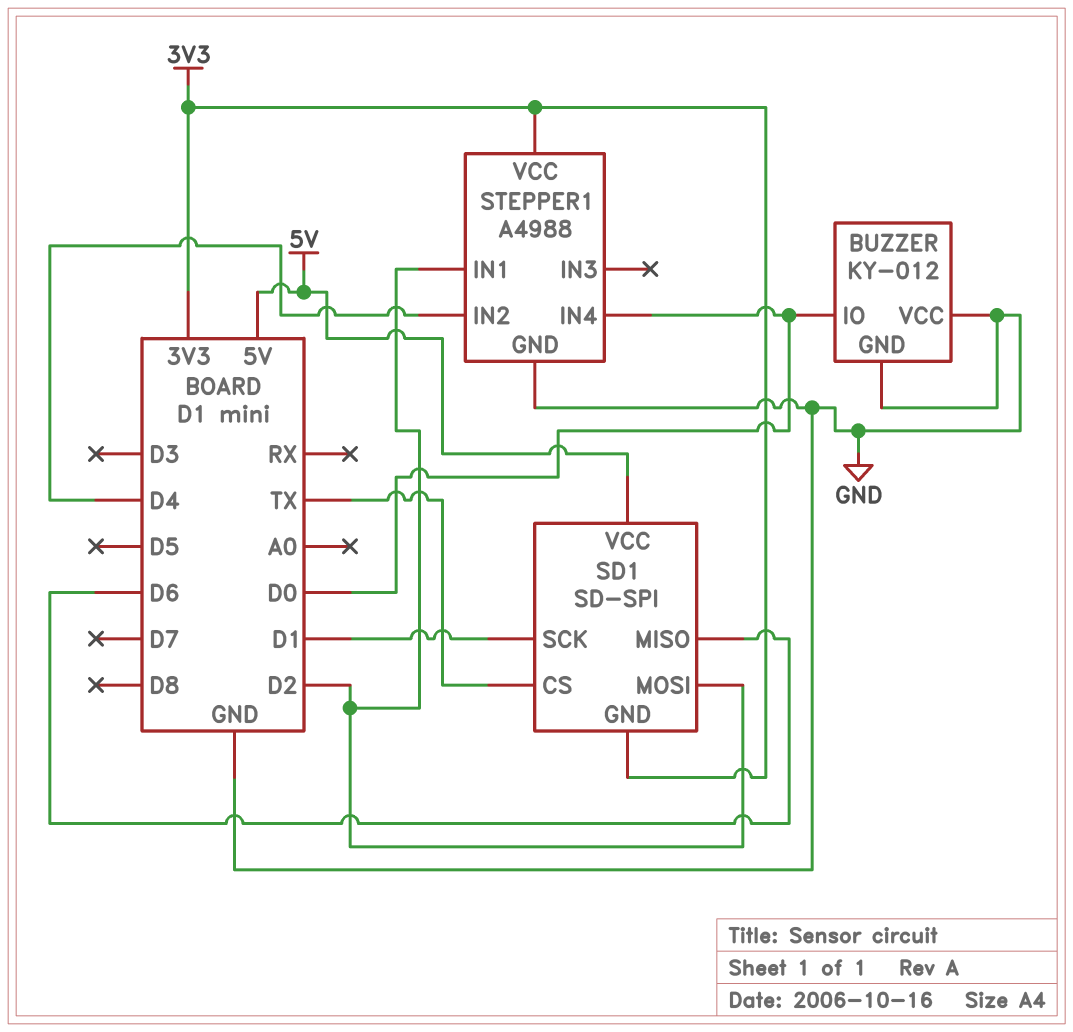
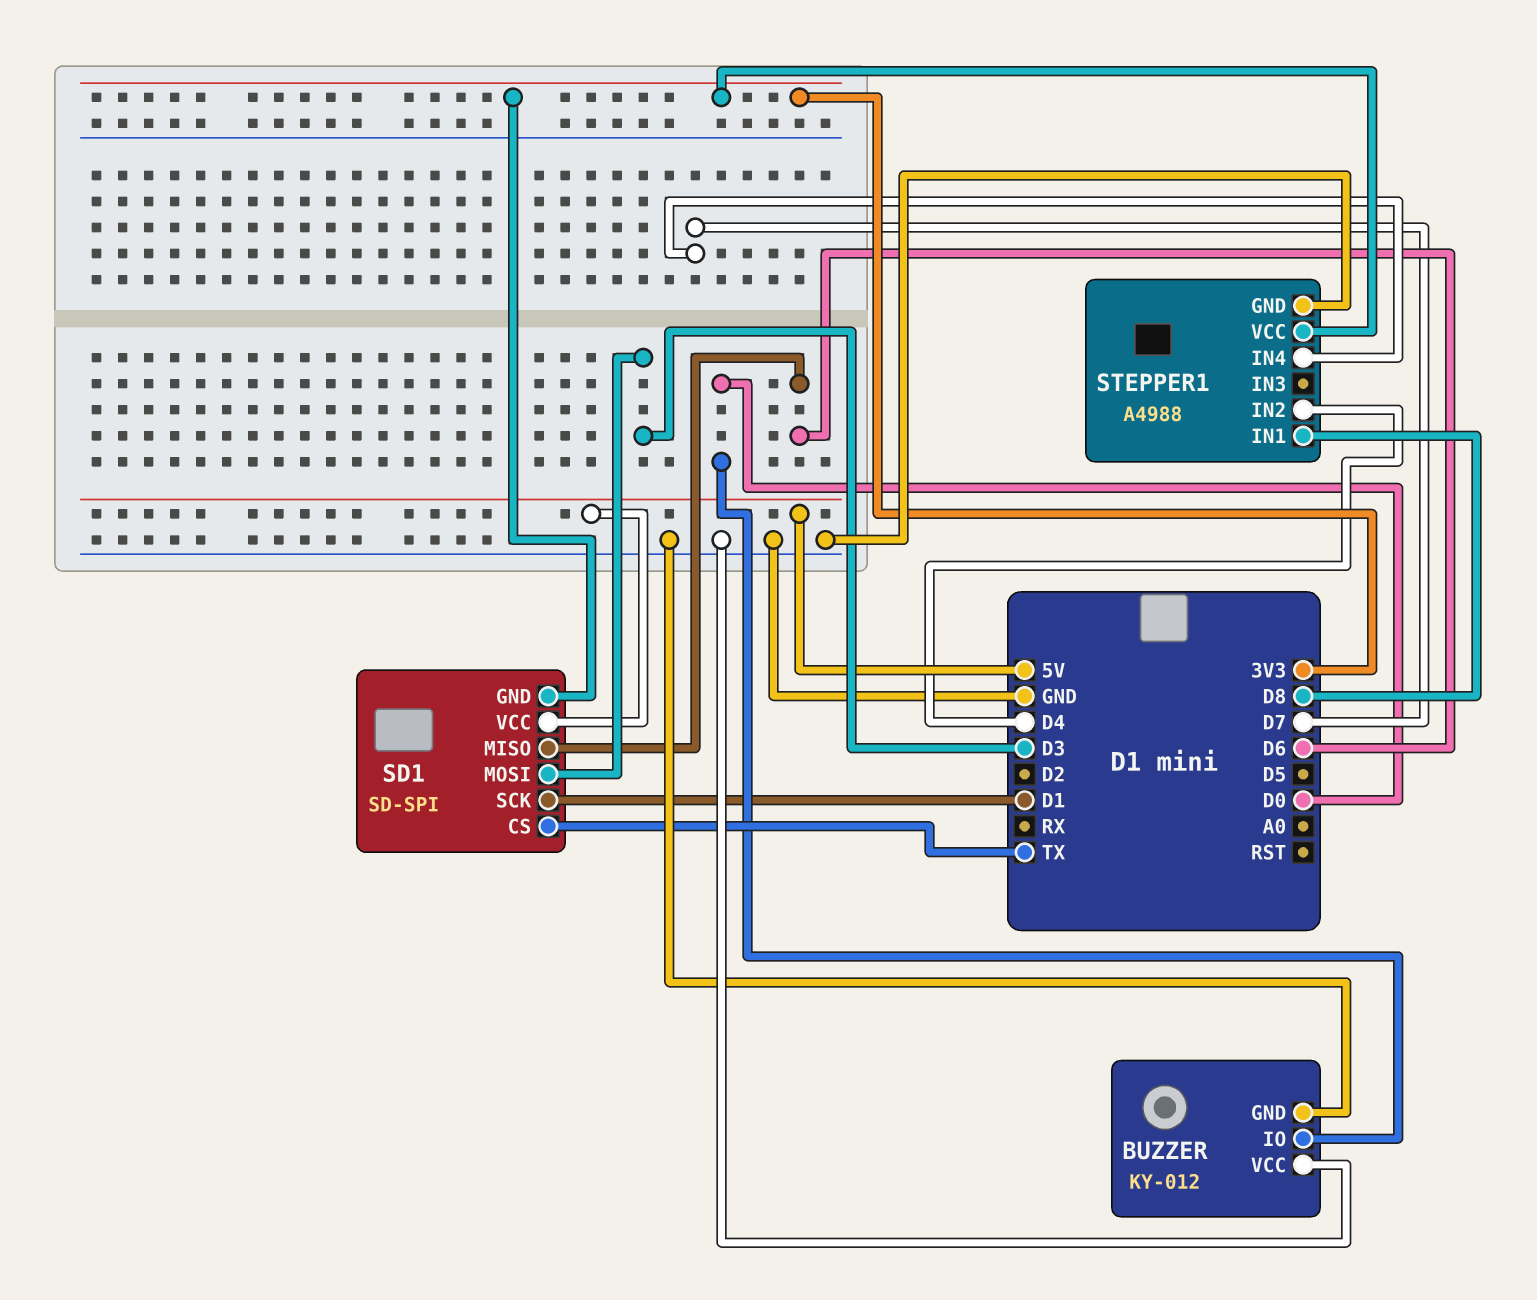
SD1 pin MOSI: D2 -> D3
STEPPER1 pin IN1: D2 -> D8
STEPPER1 pin IN4: D0 -> D7

